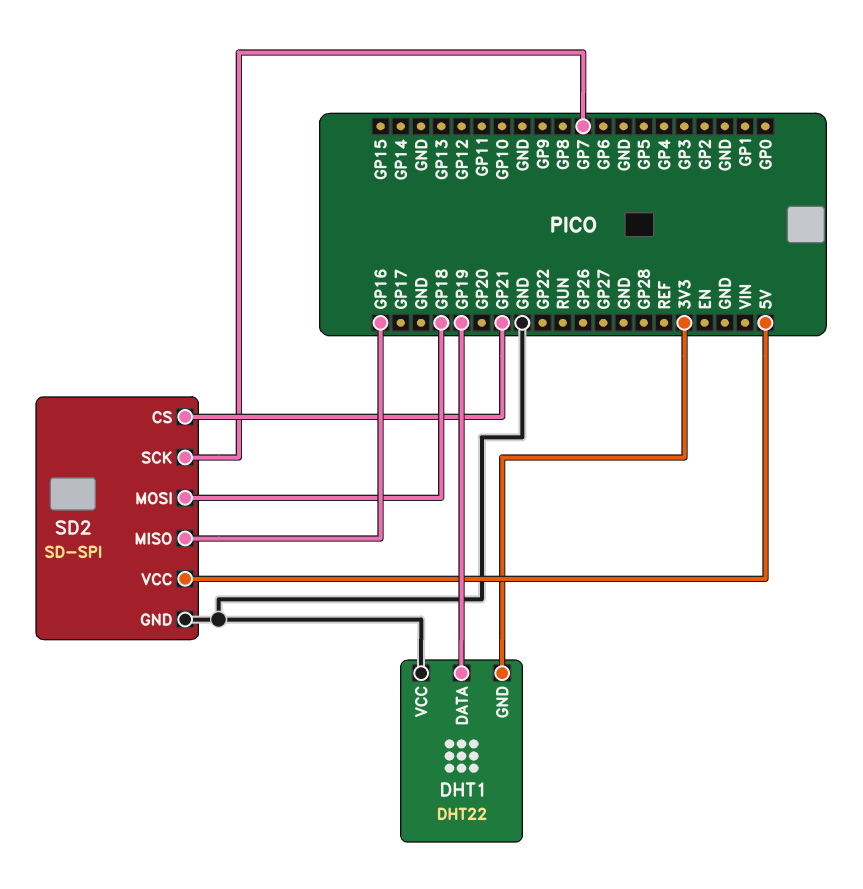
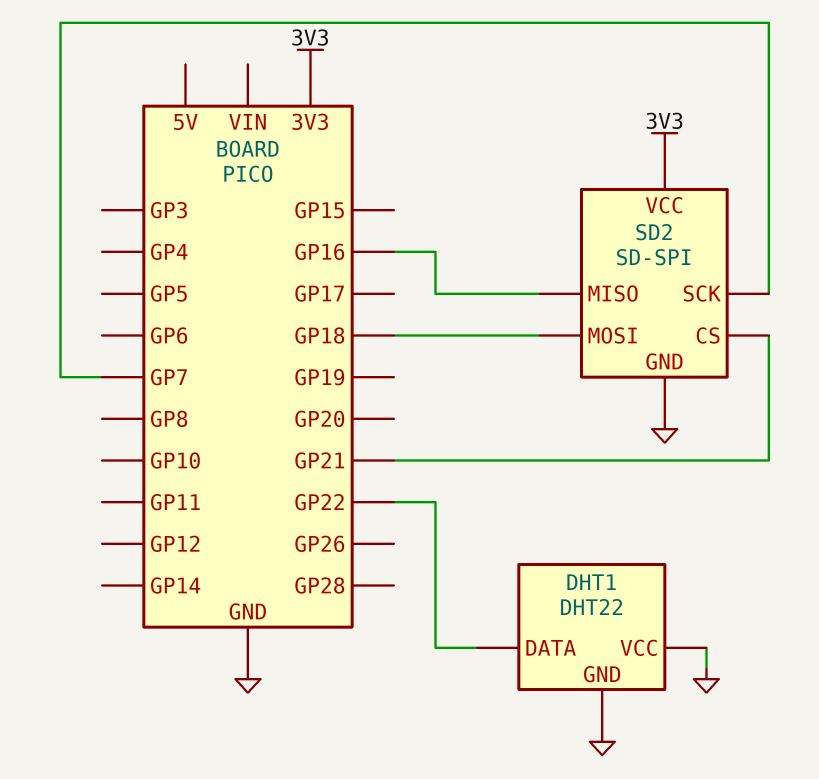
DHT1 pin DATA: GP19 -> GP22
DHT1 pin GND: 3V3 -> GND
SD2 pin VCC: 5V -> 3V3

